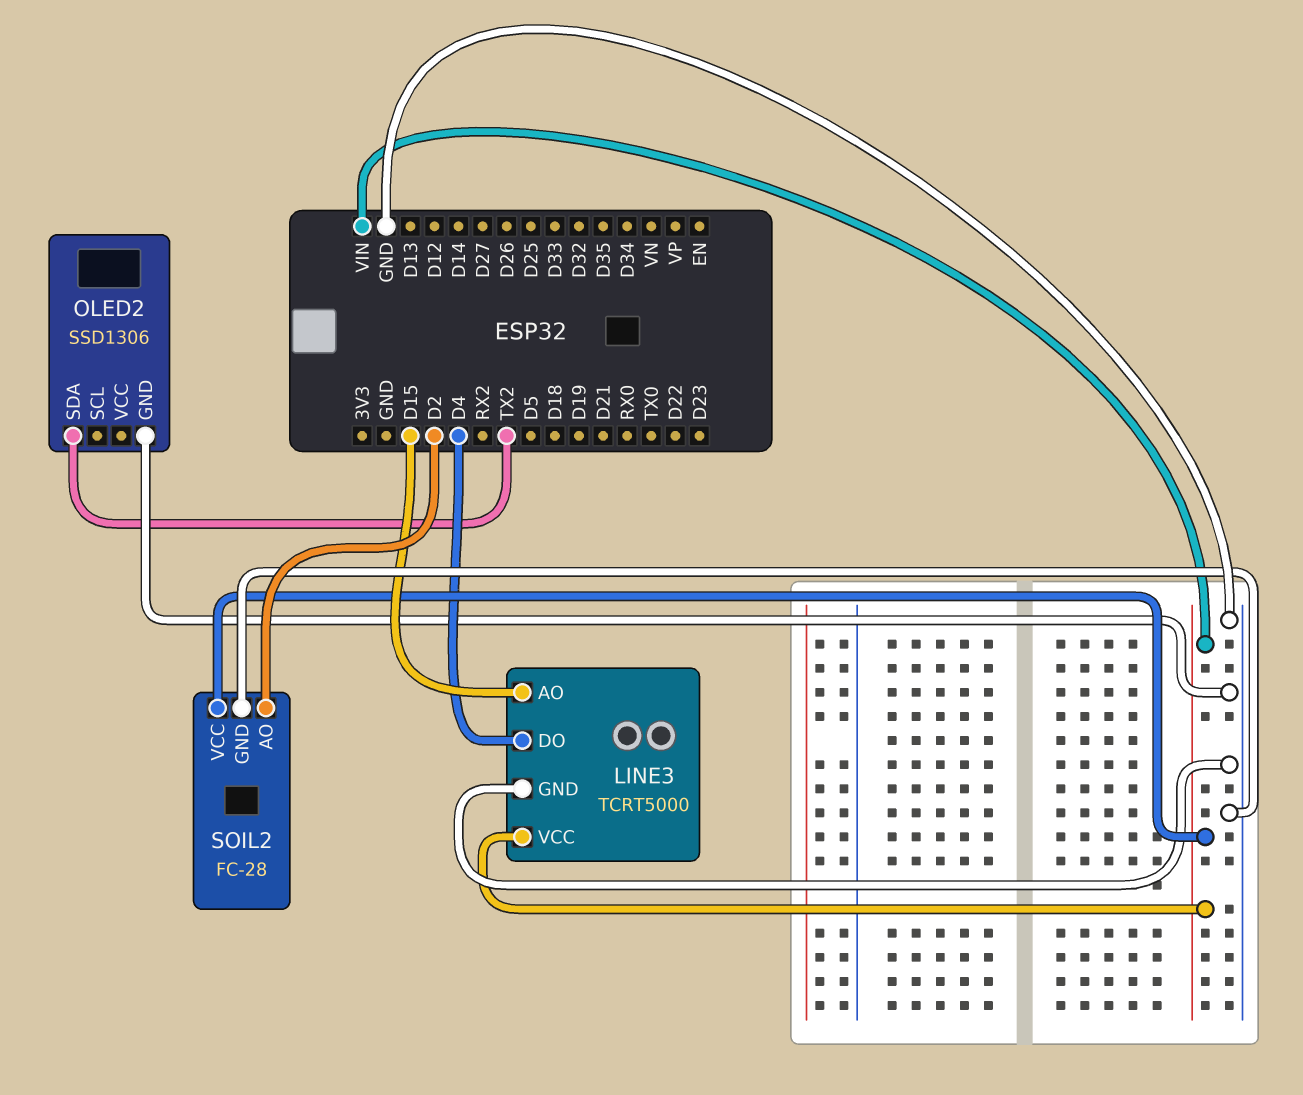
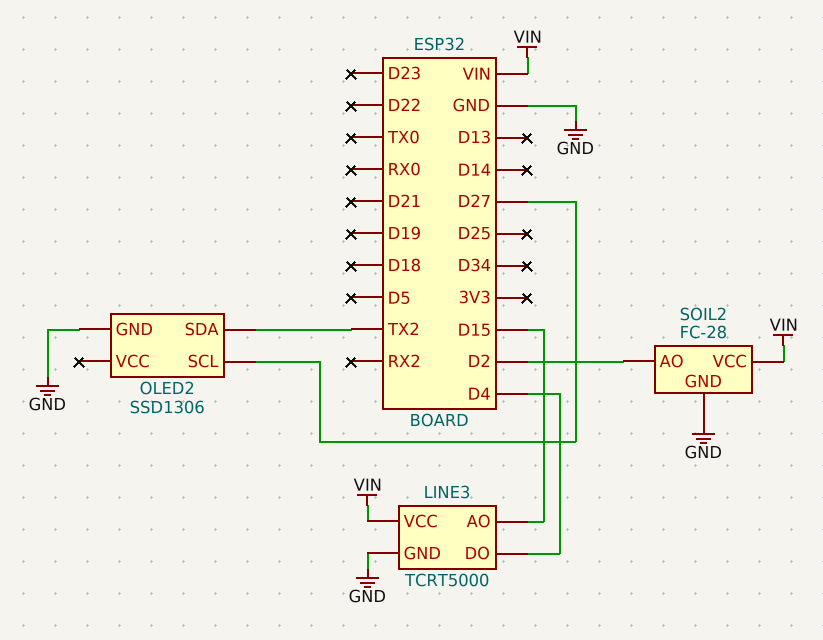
OLED2 pin SCL: none -> D27

